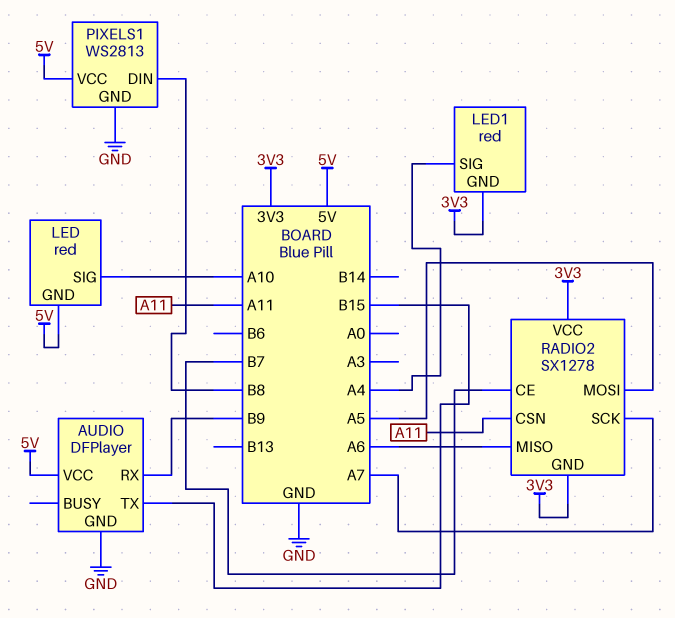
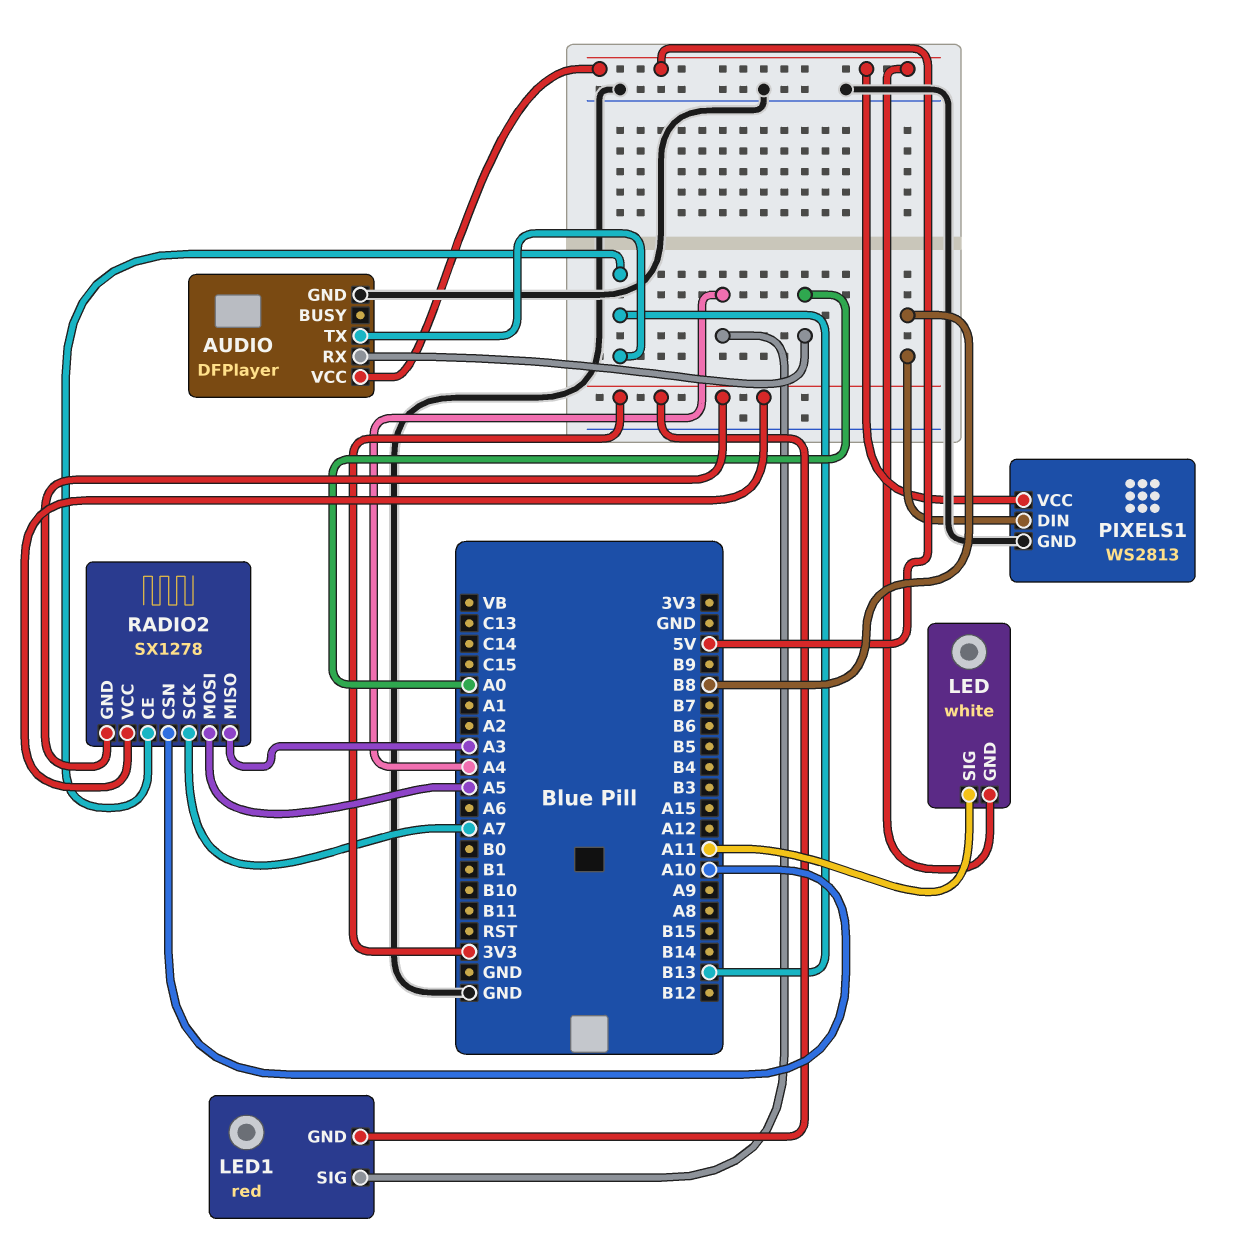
AUDIO pin RX: B9 -> A0
AUDIO pin TX: B15 -> B13
LED: red -> white
LED pin SIG: A10 -> A11
RADIO2 pin CE: B7 -> B13
RADIO2 pin CSN: A11 -> A10
RADIO2 pin MISO: A6 -> A3

